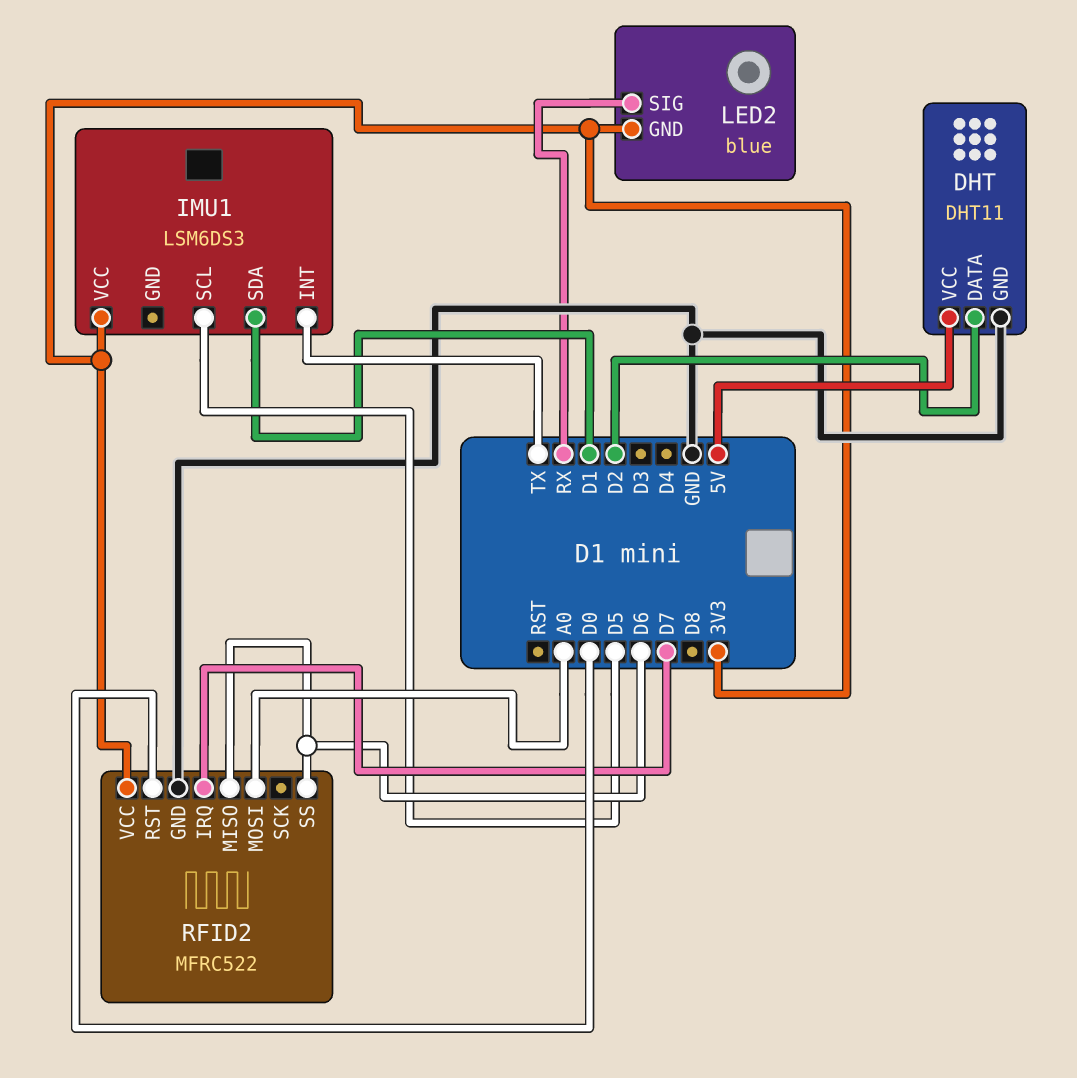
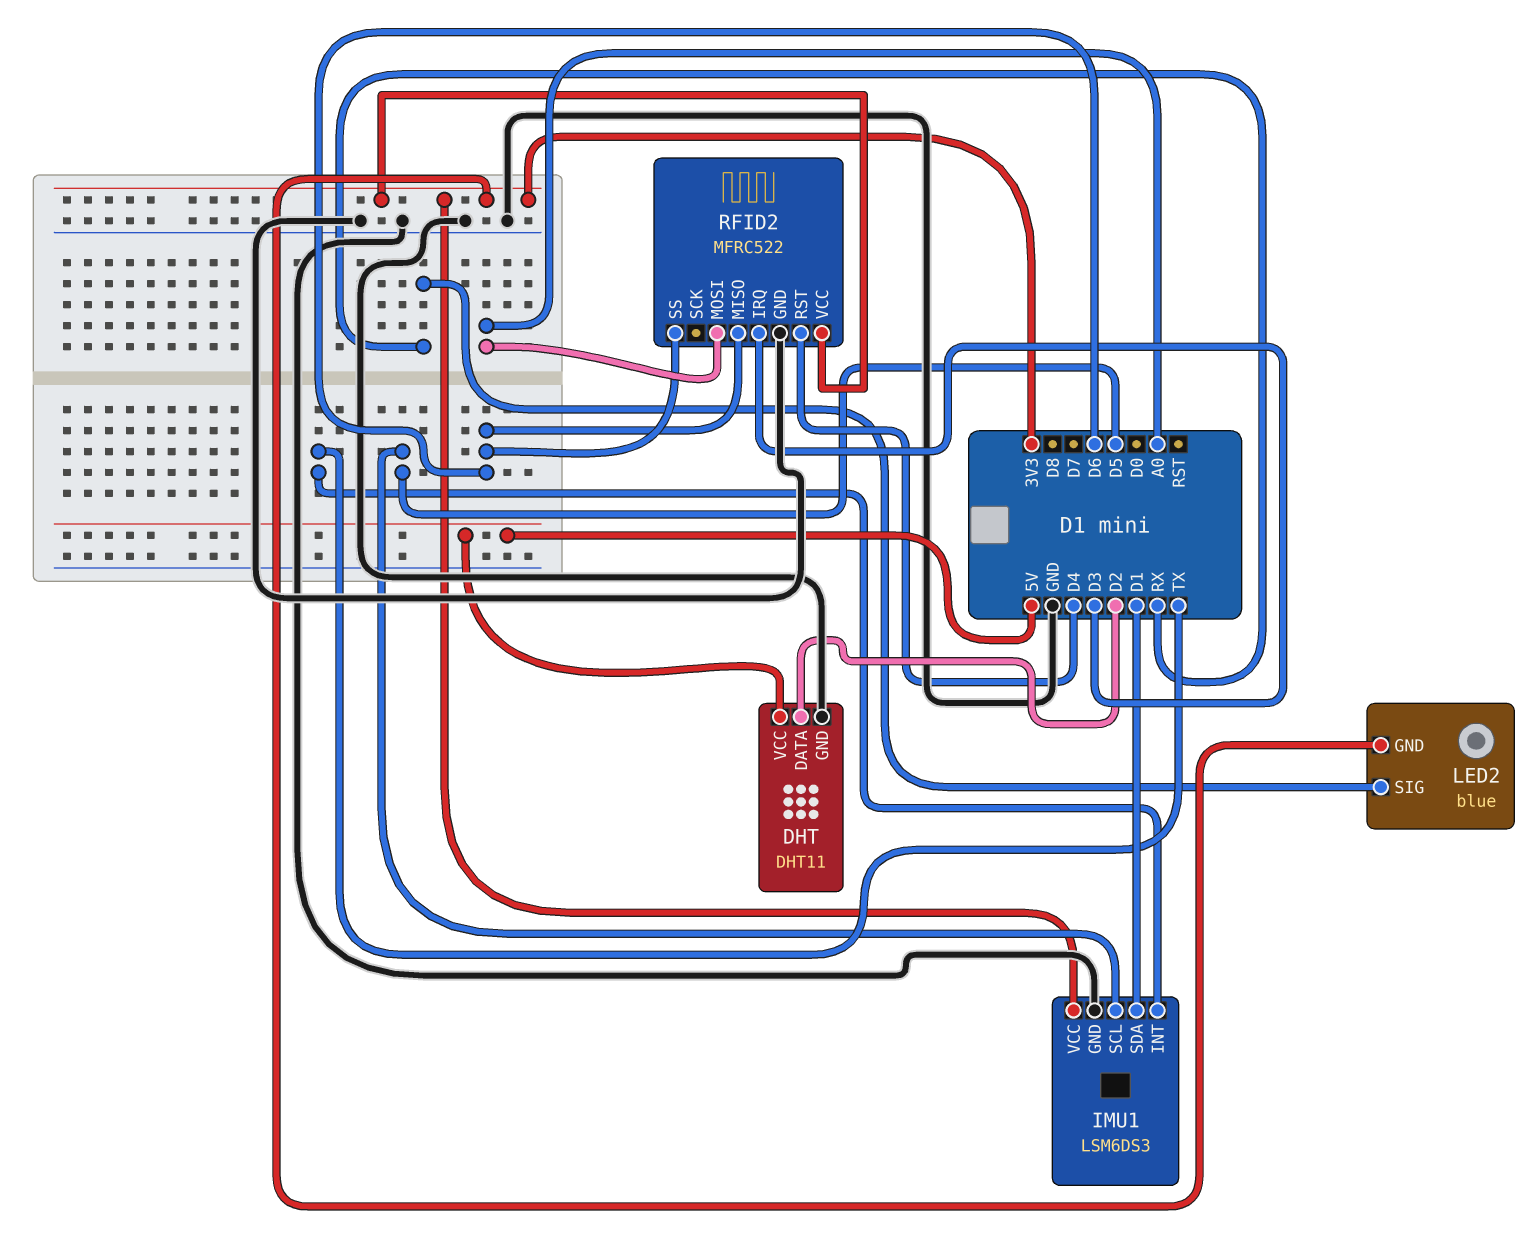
IMU1 pin GND: none -> GND
RFID2 pin IRQ: D7 -> D3
RFID2 pin RST: D0 -> D4

